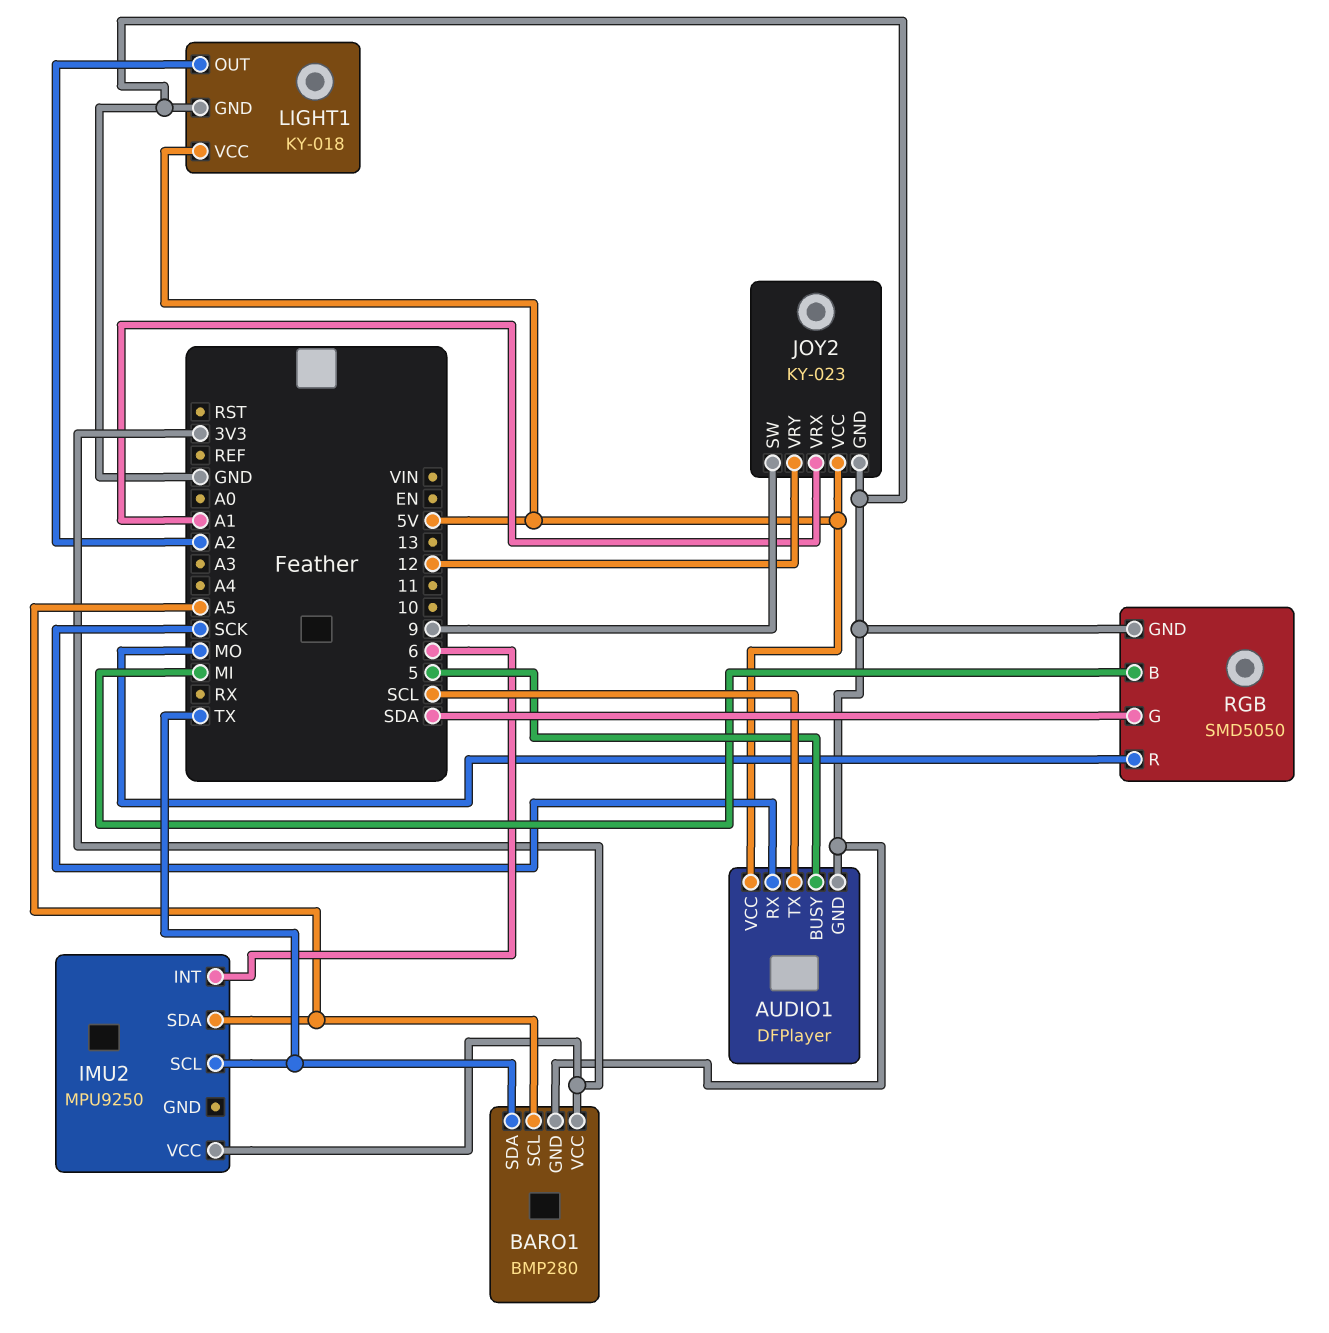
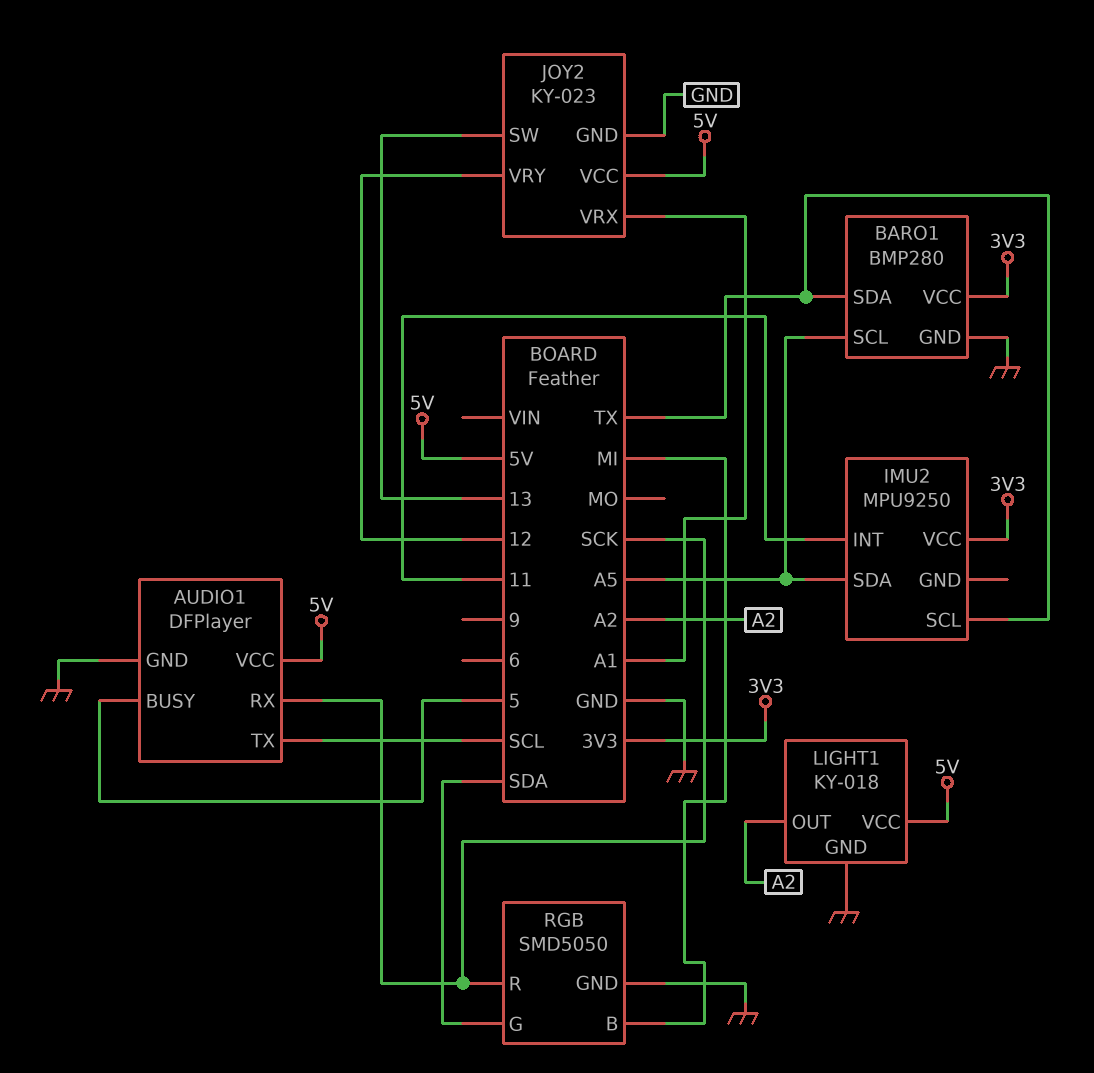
IMU2 pin INT: 6 -> 11
JOY2 pin SW: 9 -> 13
RGB pin R: MO -> SCK

